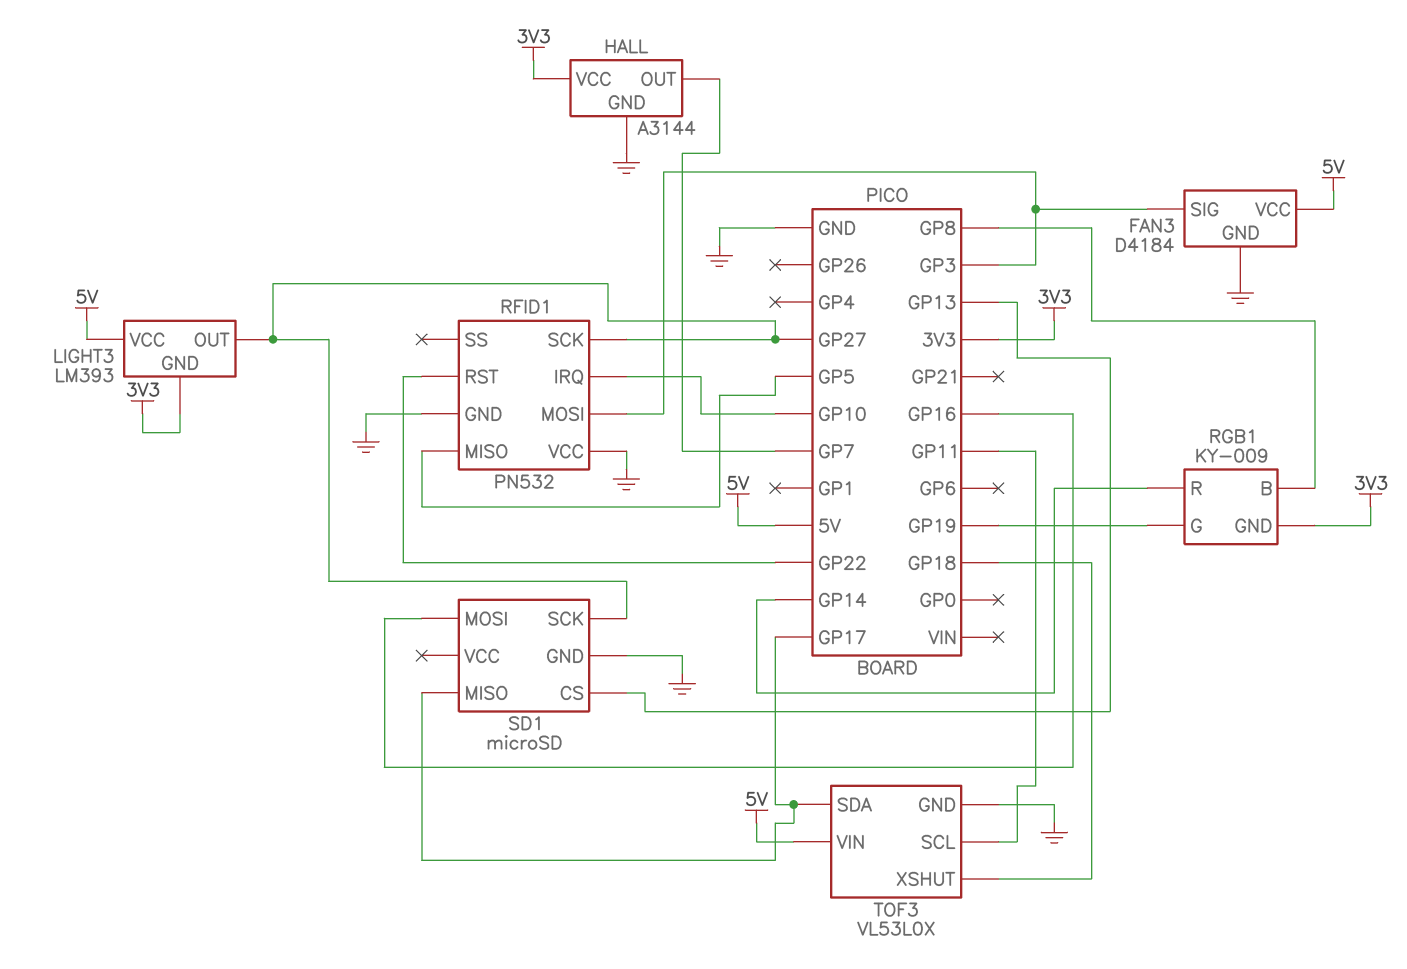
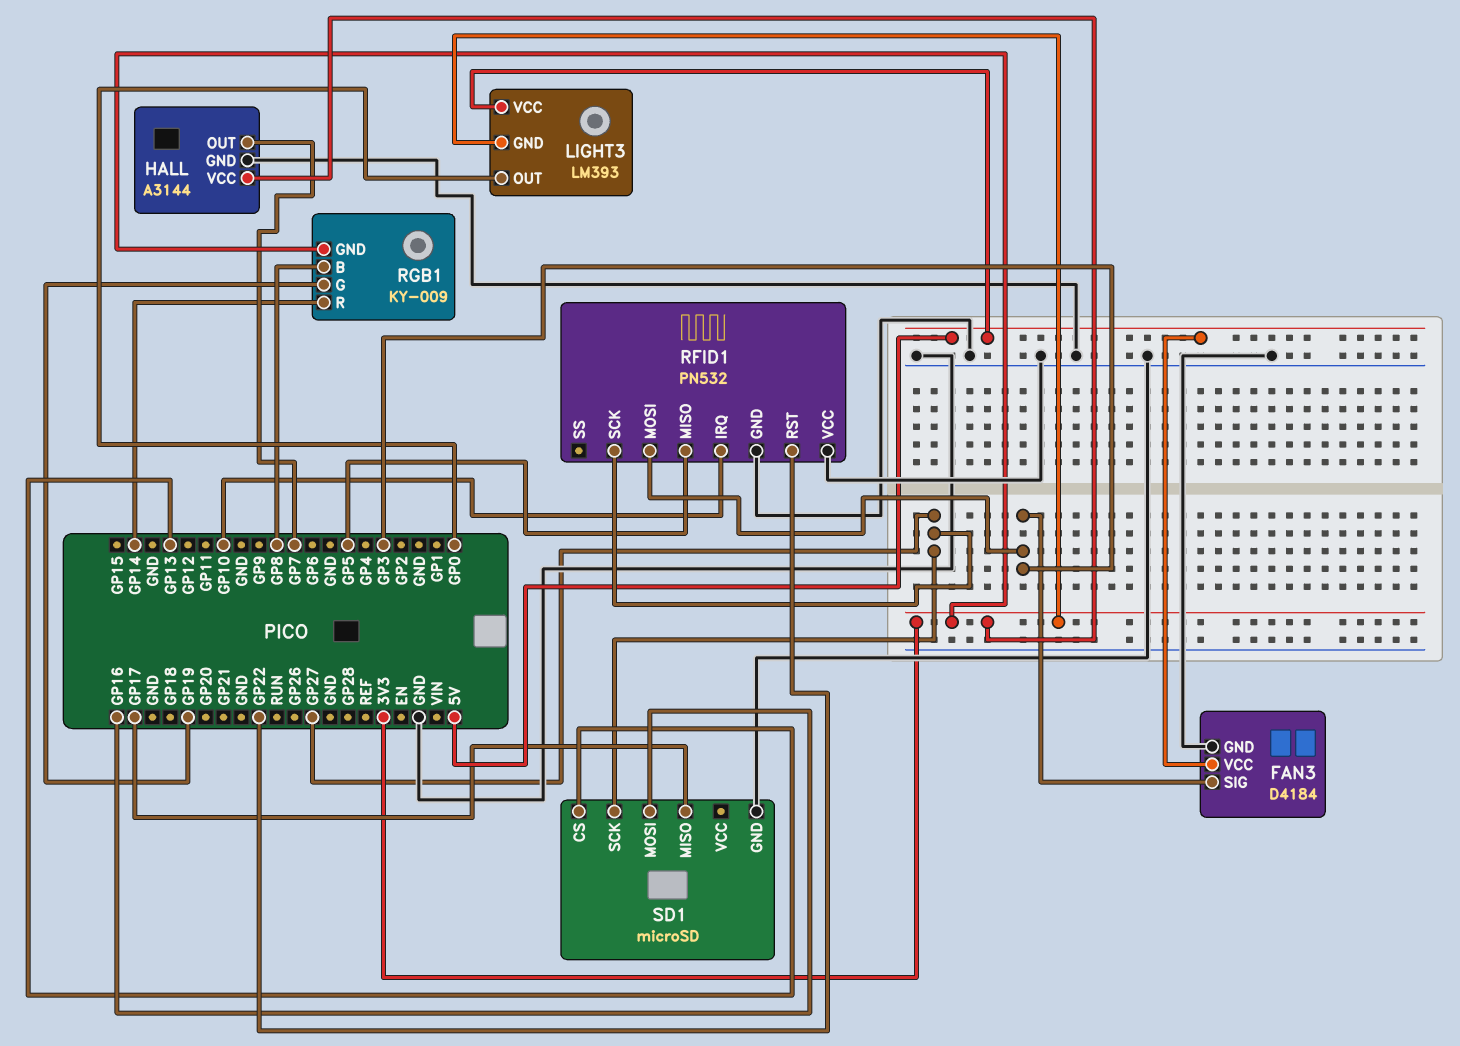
LIGHT3 pin OUT: GP27 -> GP0
TOF3: VL53L0X -> none
TOF3 pin GND: GND -> none
TOF3 pin SCL: GP11 -> none
TOF3 pin SDA: GP17 -> none
TOF3 pin VIN: 5V -> none
TOF3 pin XSHUT: GP18 -> none

